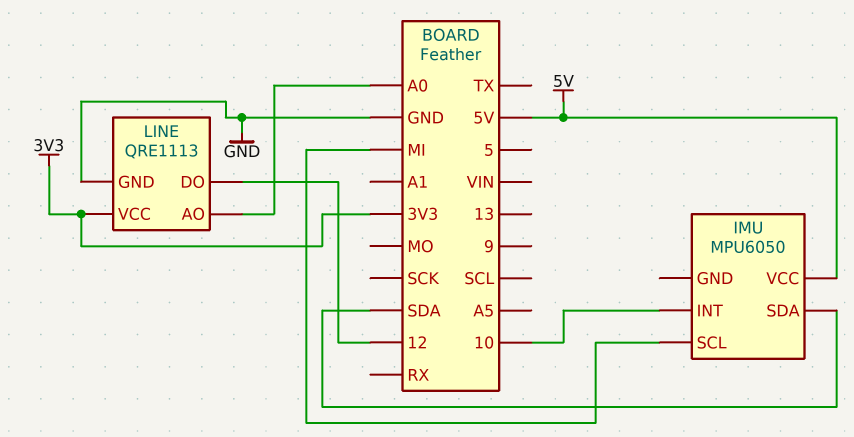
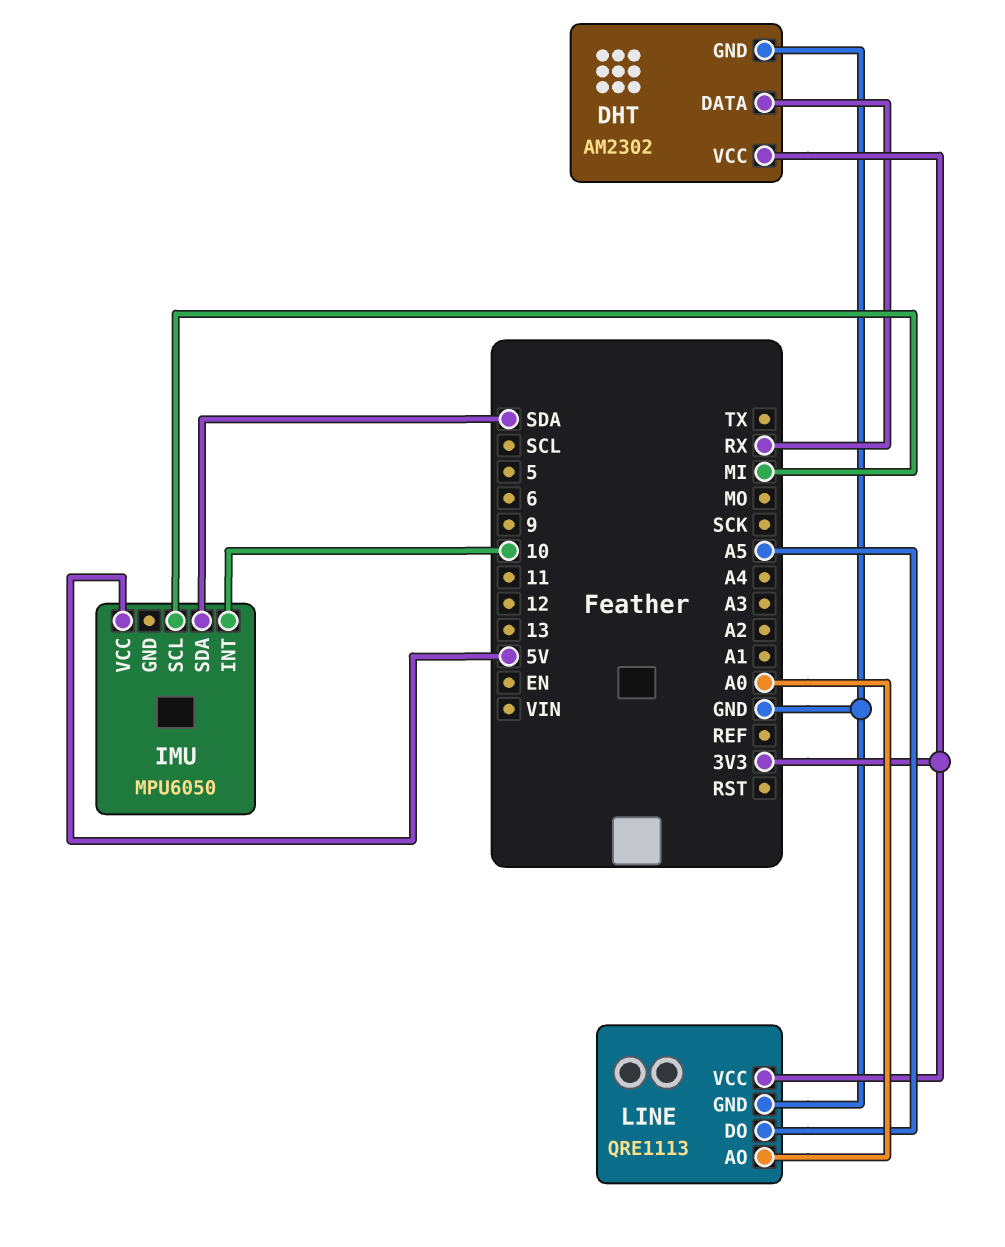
DHT: none -> AM2302
DHT pin DATA: none -> RX
DHT pin GND: none -> GND
DHT pin VCC: none -> 3V3
LINE pin DO: 12 -> A5

